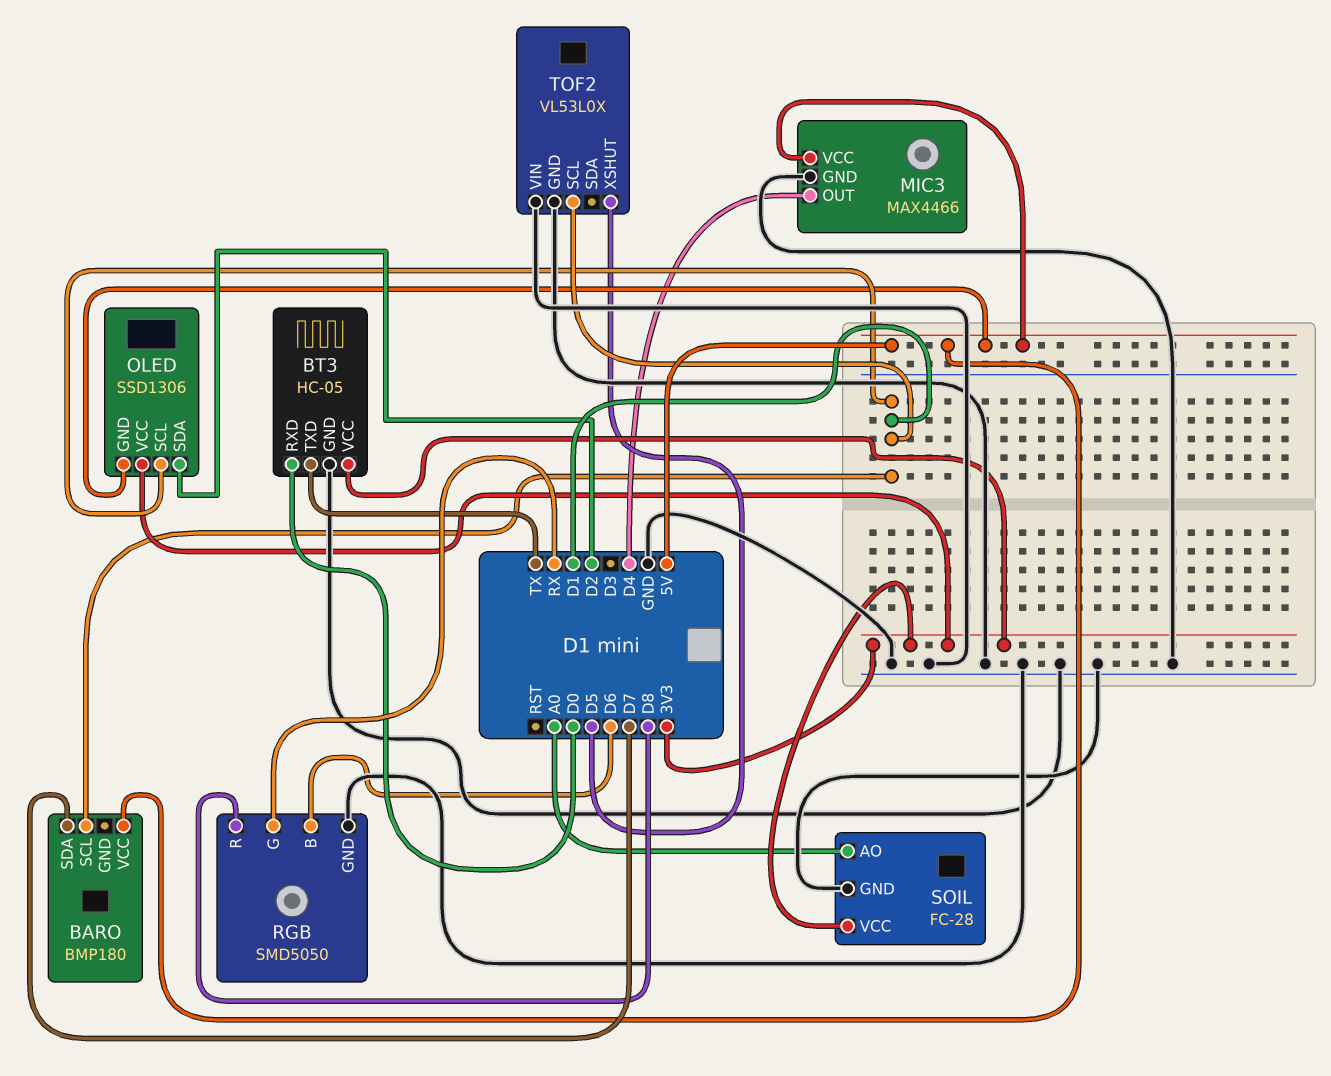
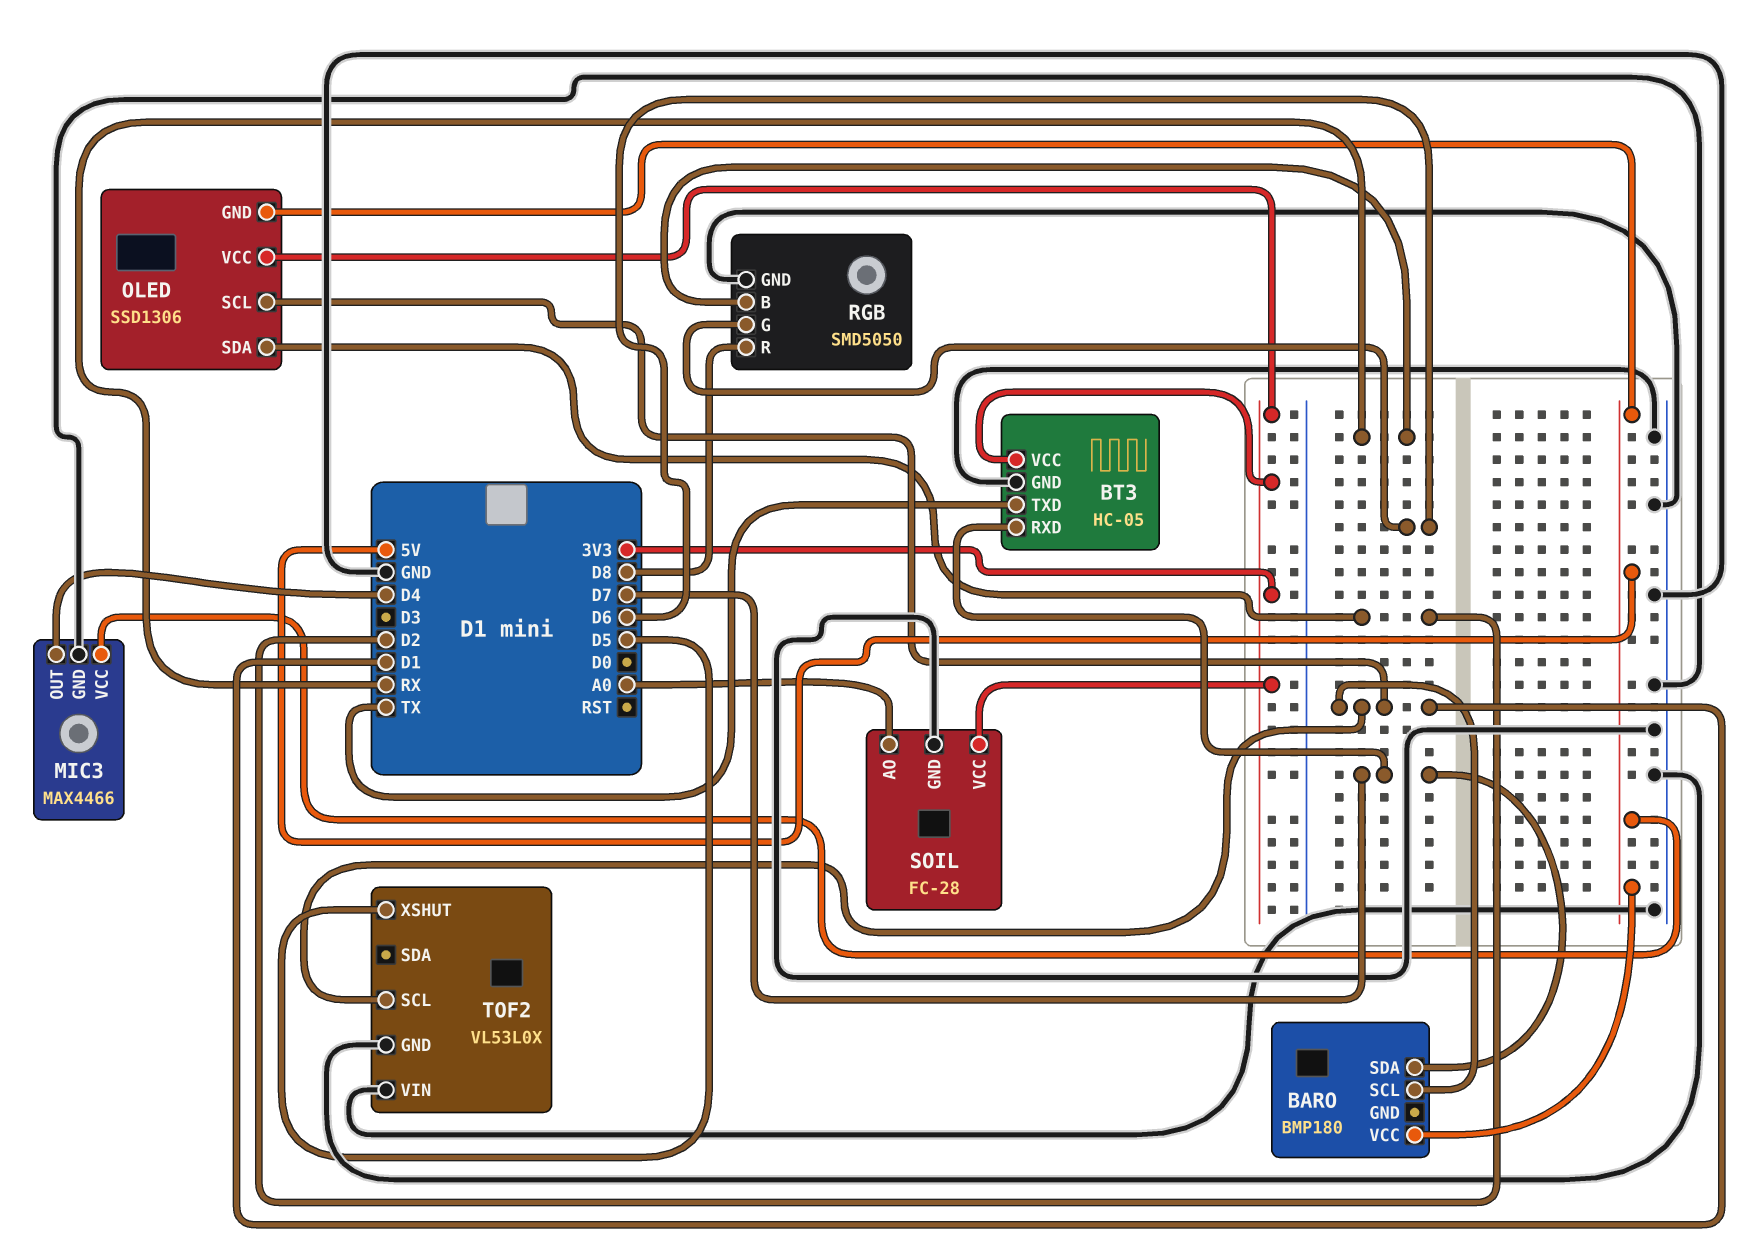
BT3 pin RXD: D0 -> D7
RGB pin B: D6 -> RX
RGB pin G: RX -> D6

